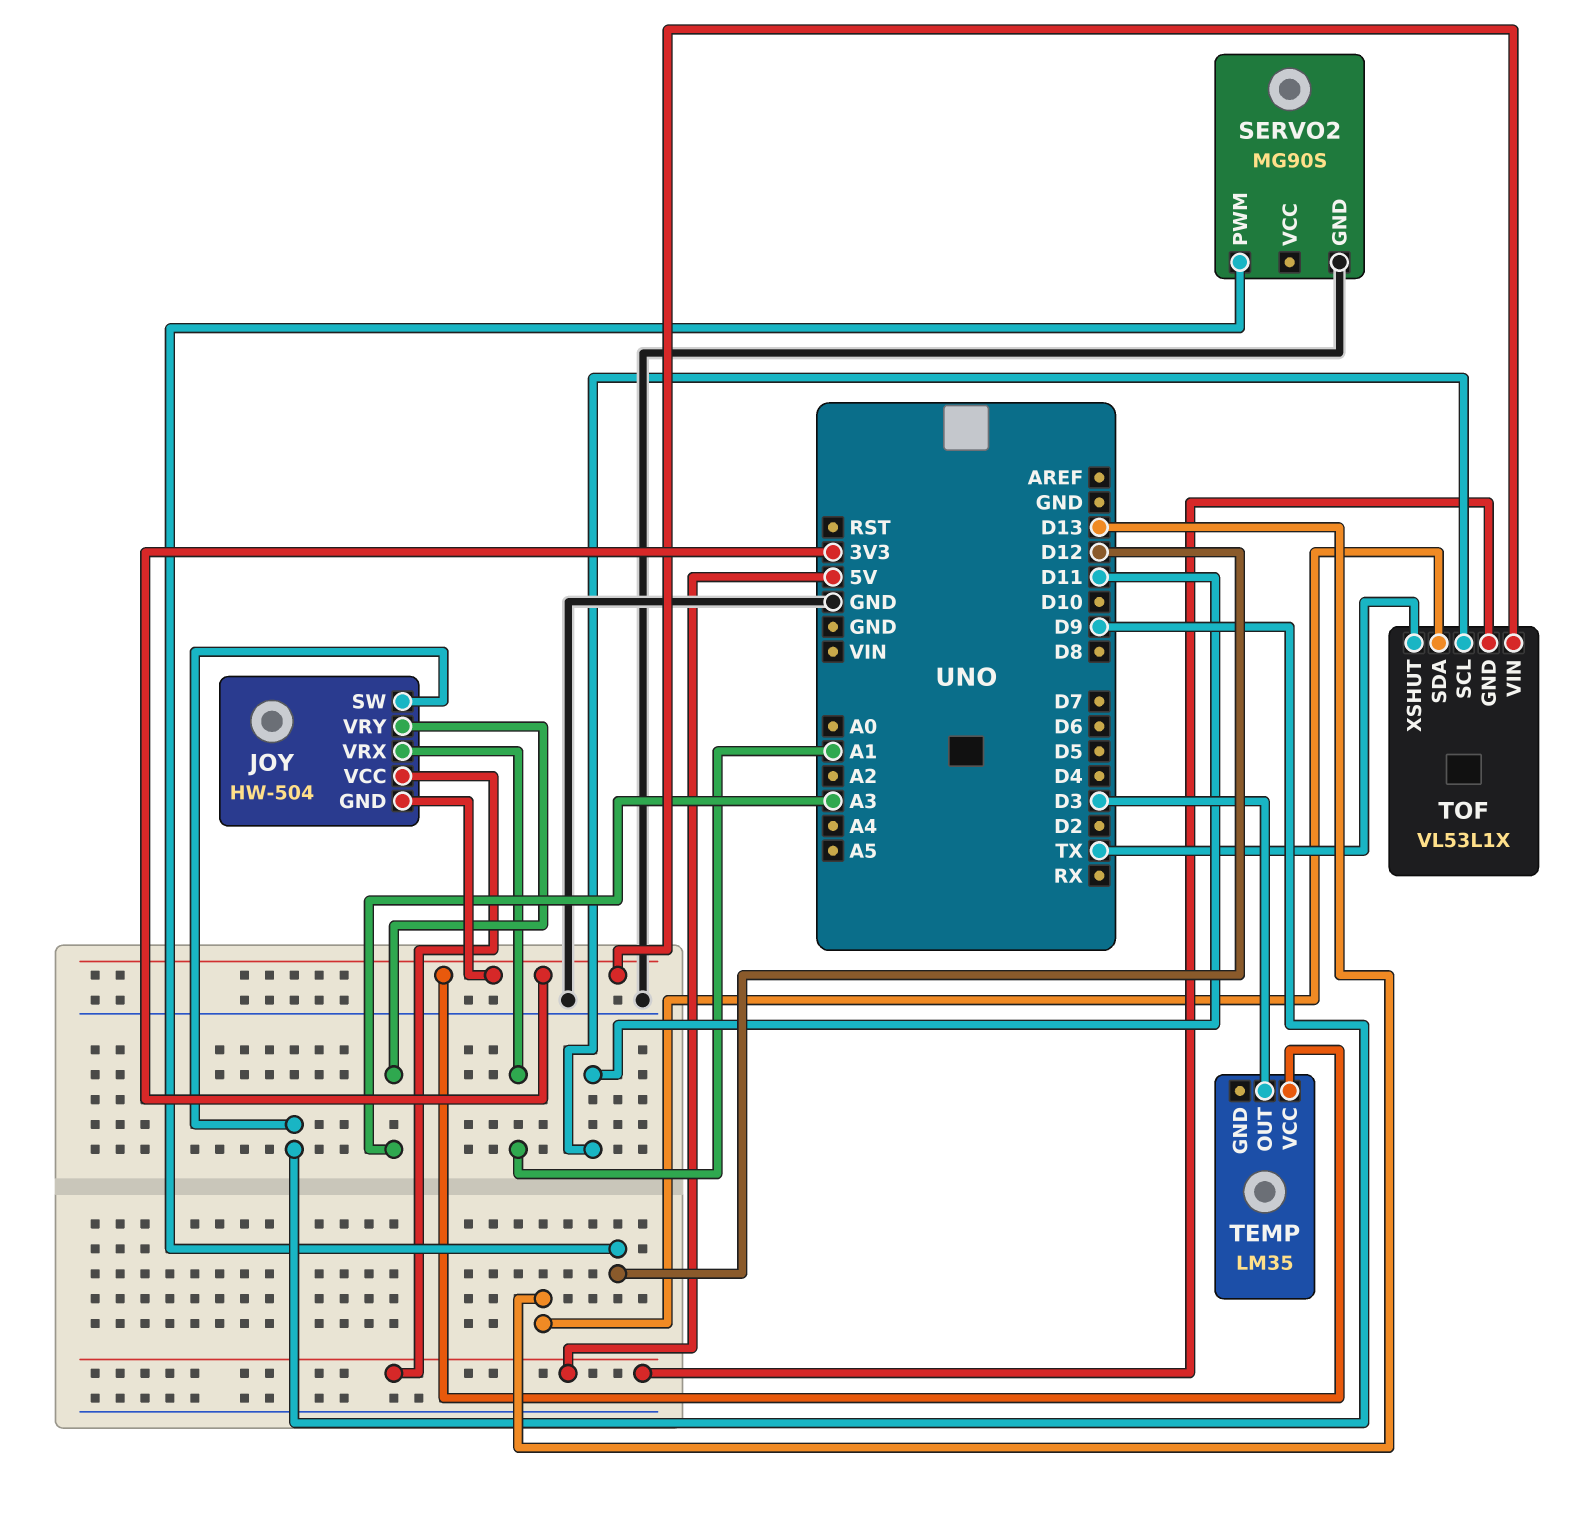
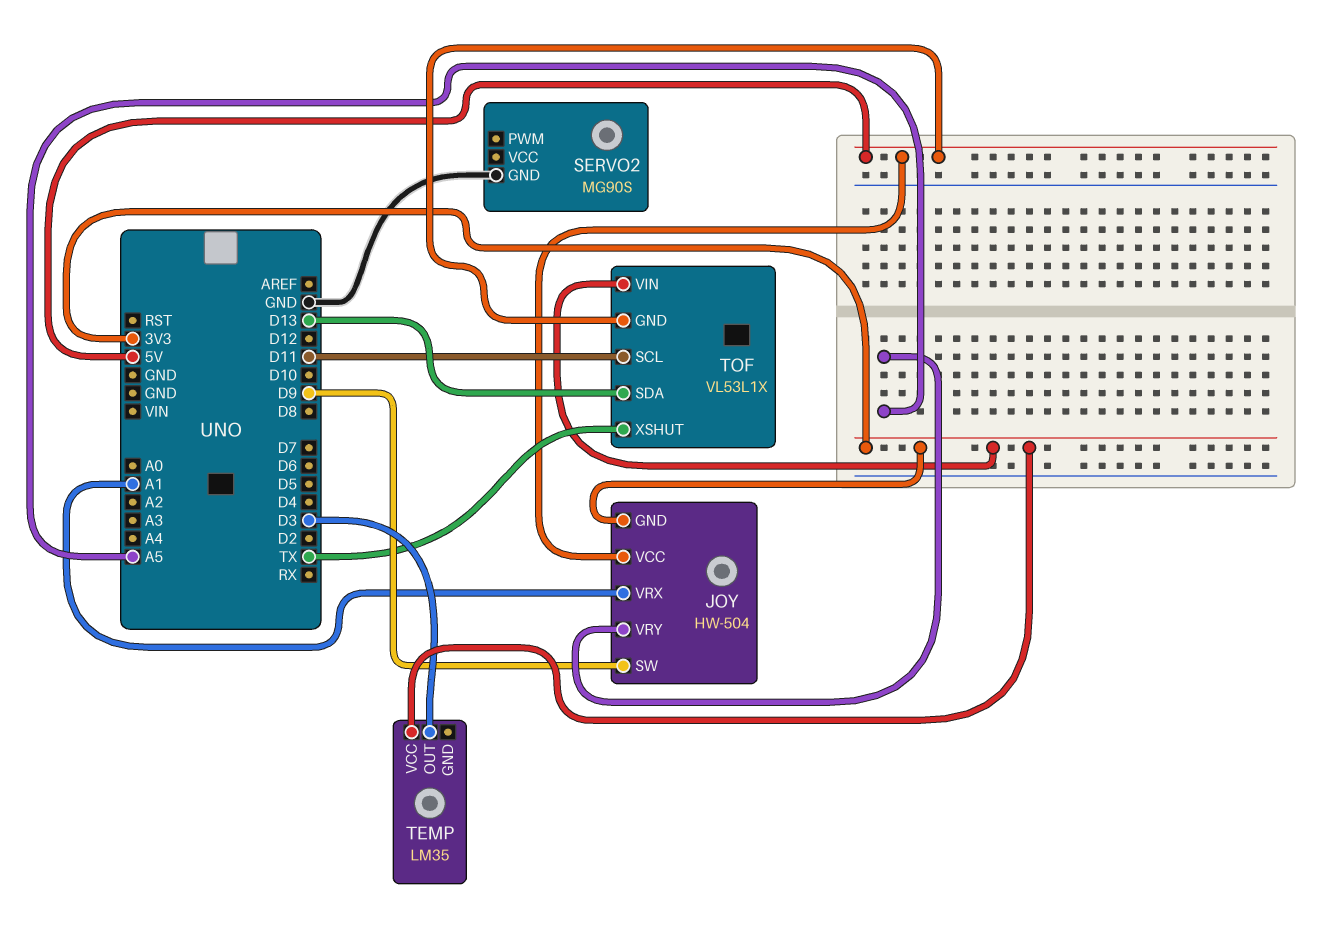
JOY pin VRY: A3 -> A5
SERVO2 pin PWM: D12 -> none

